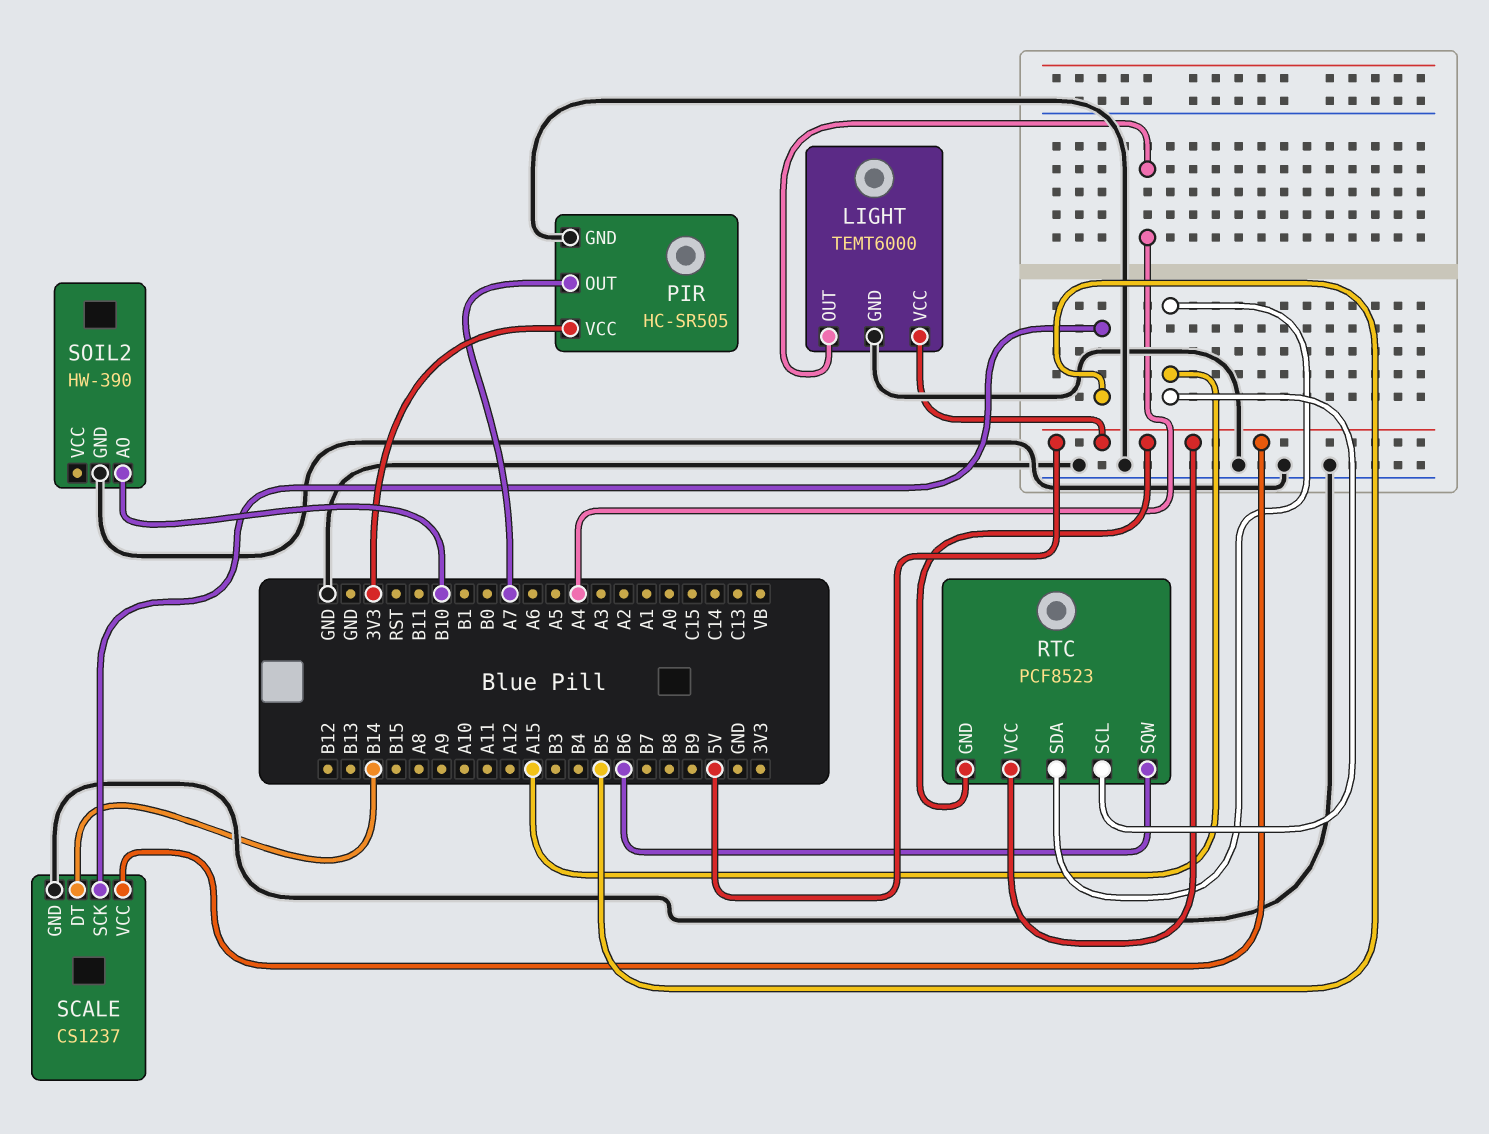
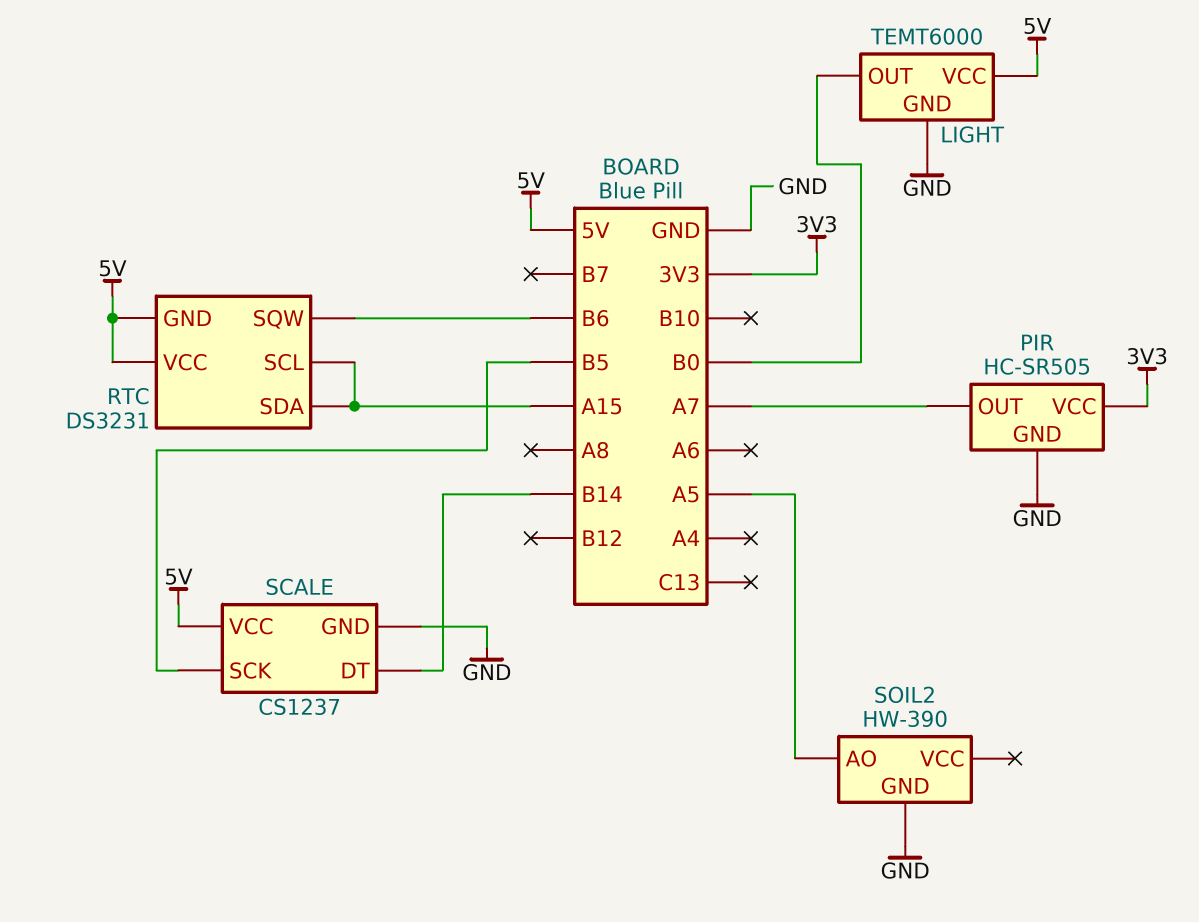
LIGHT pin OUT: A4 -> B0
RTC: PCF8523 -> DS3231
SOIL2 pin AO: B10 -> A5

